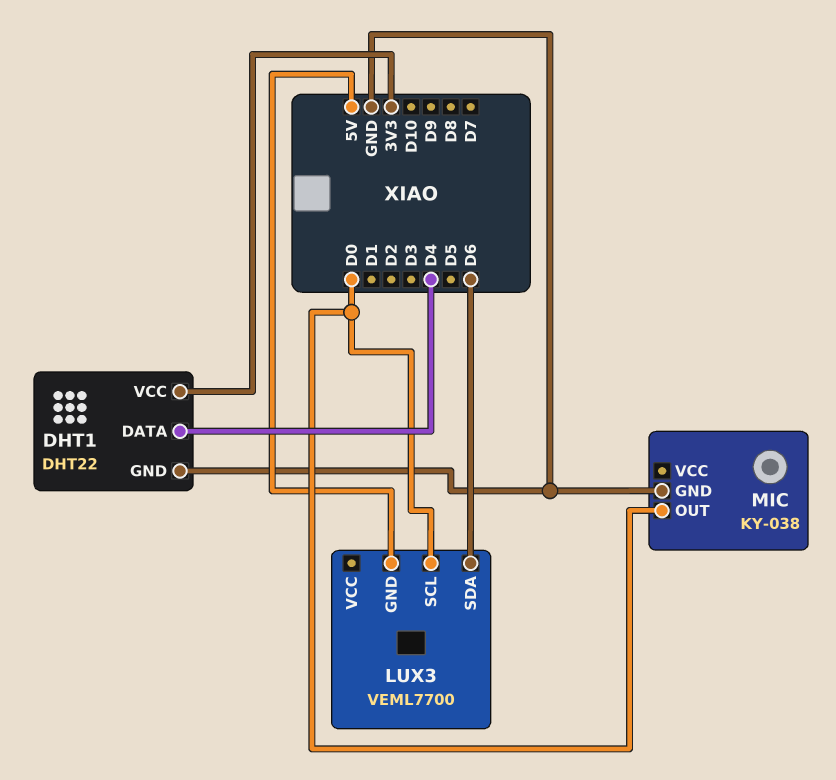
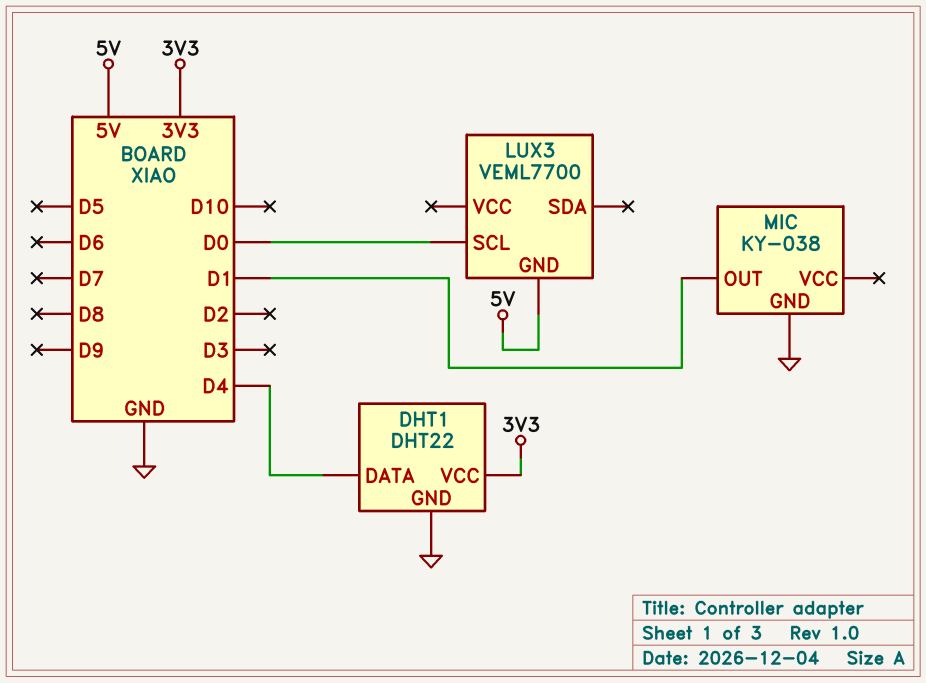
LUX3 pin SDA: D6 -> none
MIC pin OUT: D0 -> D1

